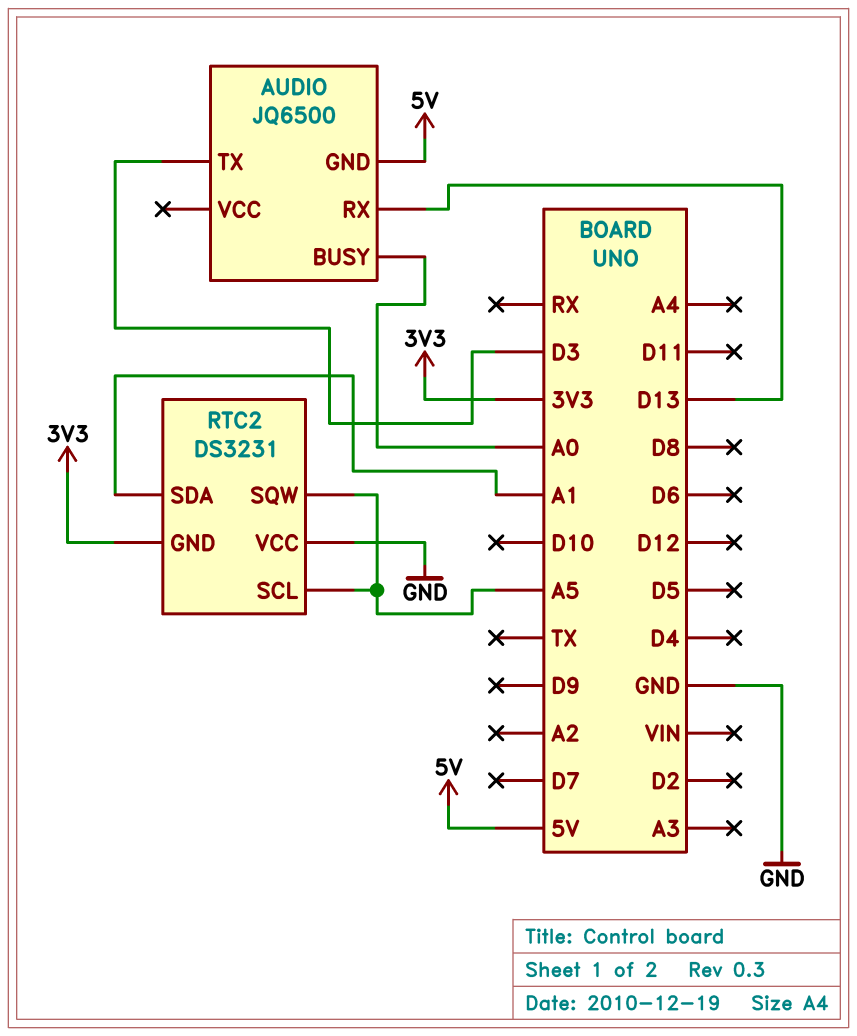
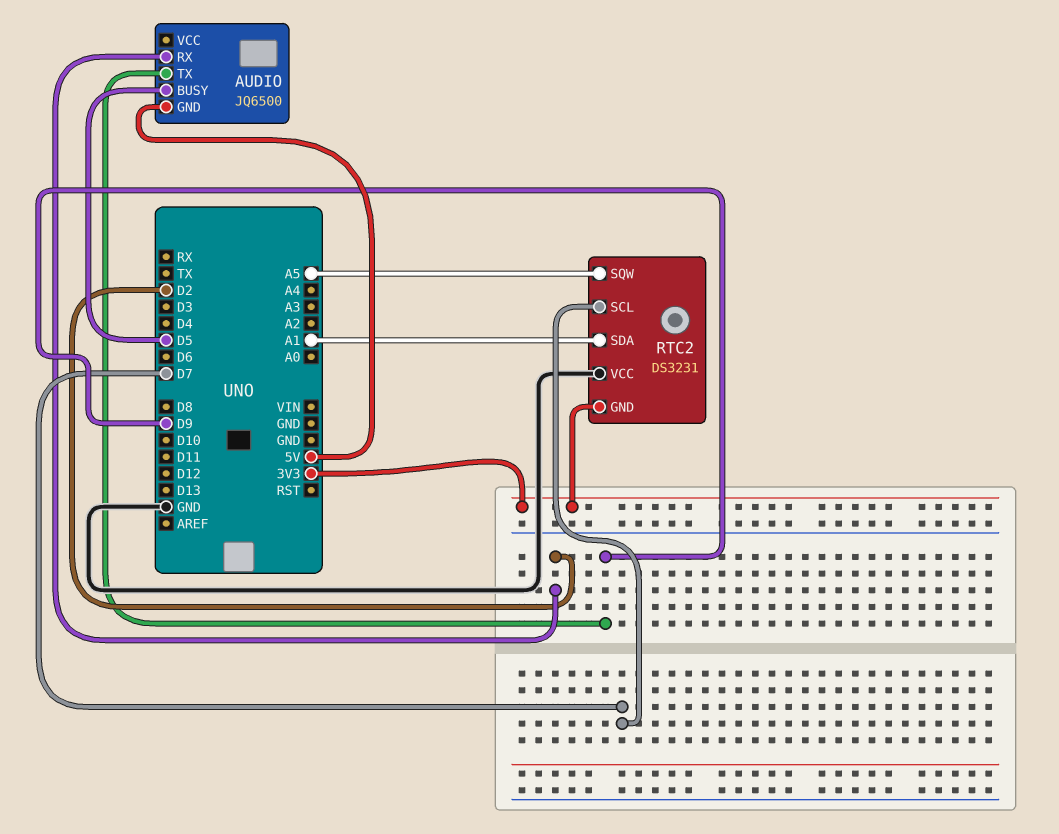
AUDIO pin BUSY: A0 -> D5
AUDIO pin RX: D13 -> D2
AUDIO pin TX: D3 -> D9
RTC2 pin SCL: A5 -> D7

